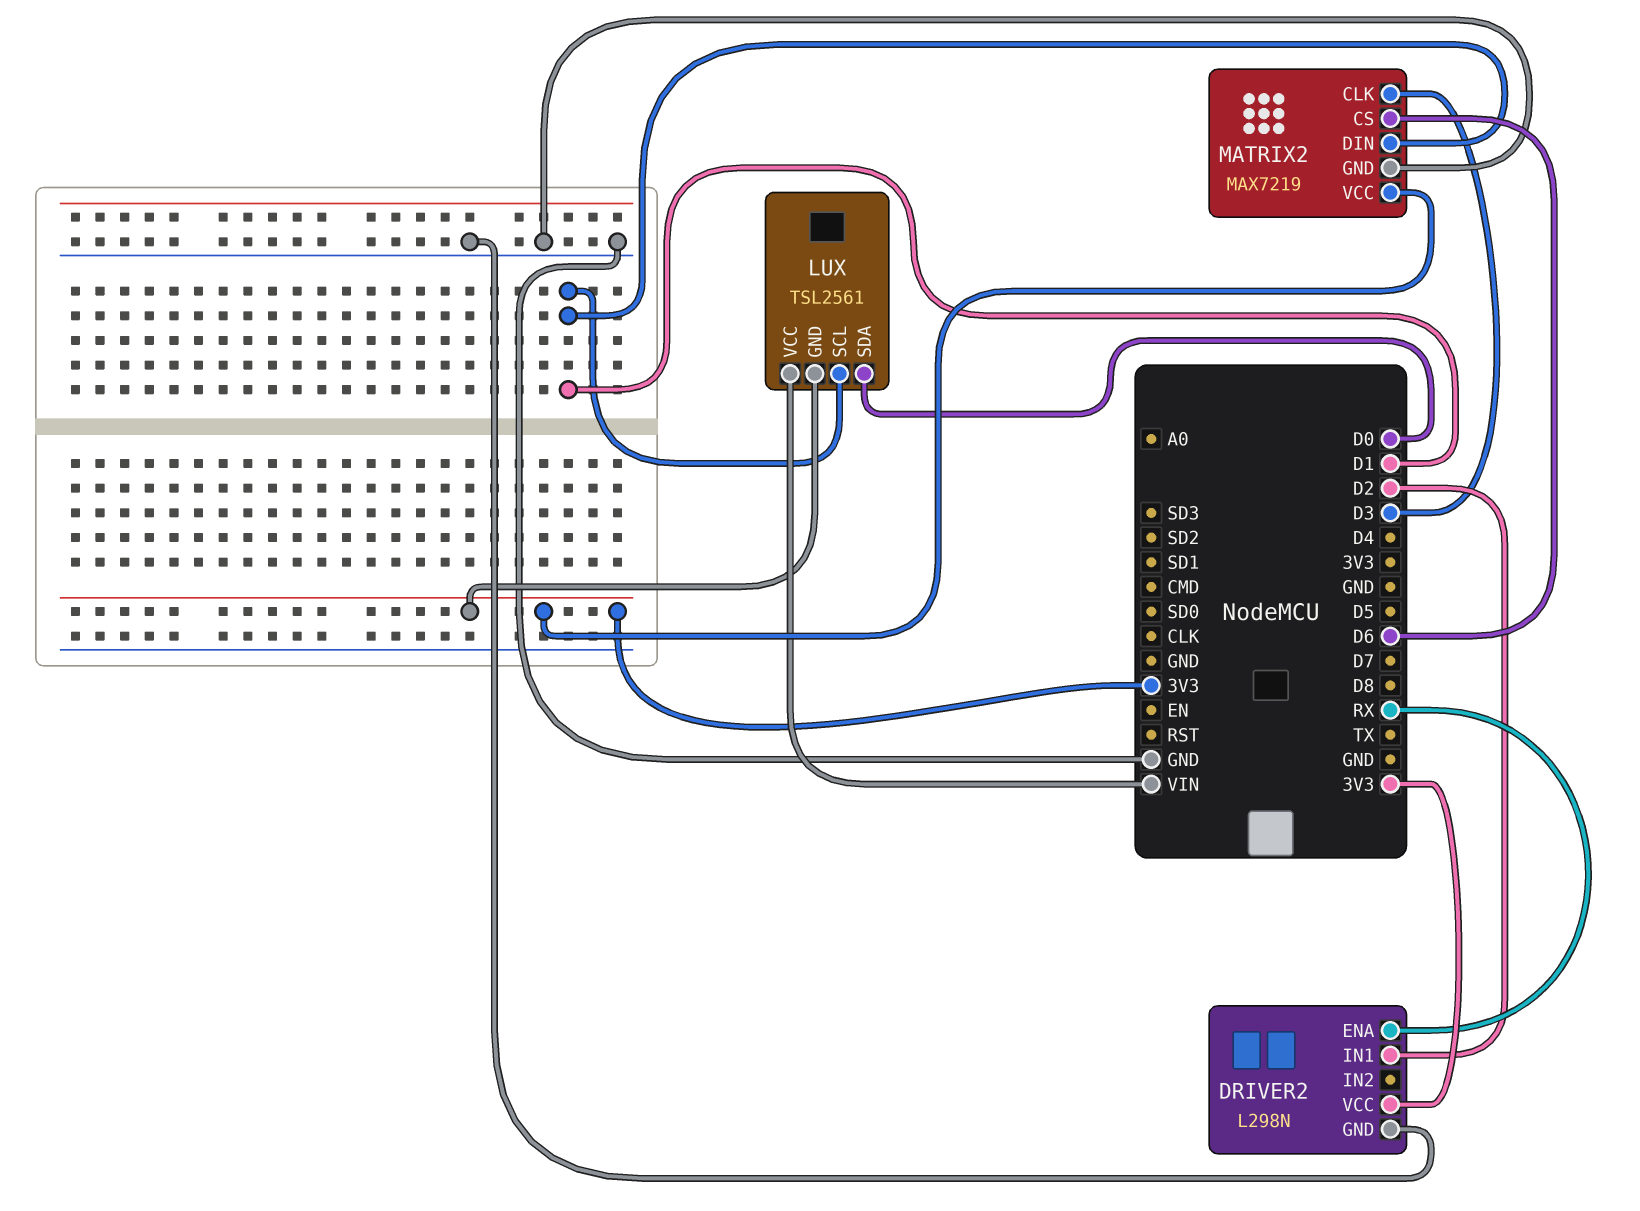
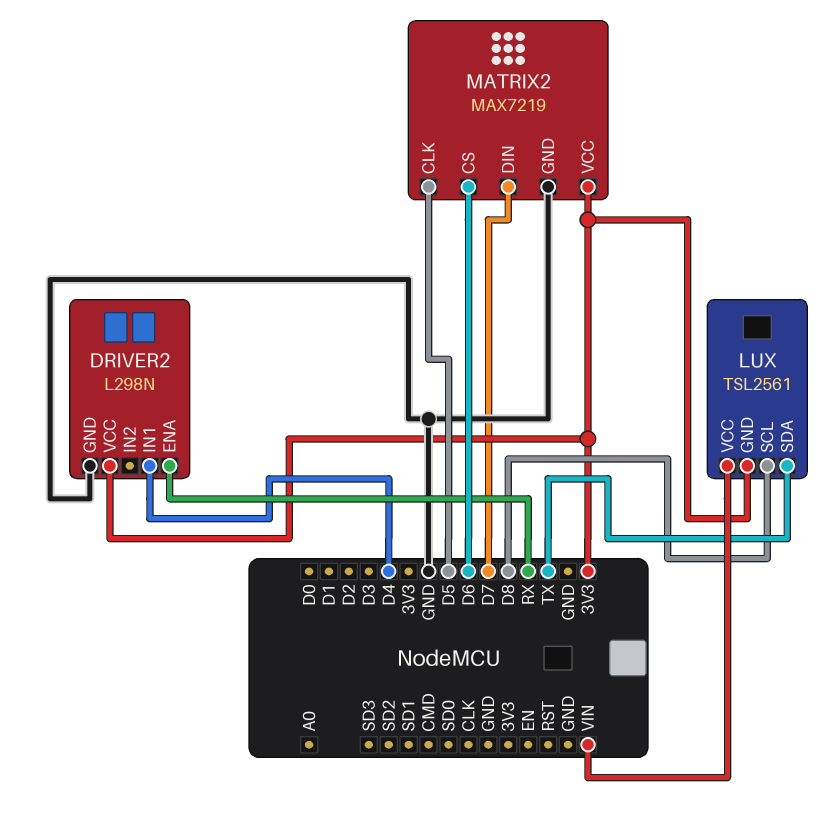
DRIVER2 pin IN1: D2 -> D4
LUX pin SCL: D1 -> D8
LUX pin SDA: D0 -> TX
MATRIX2 pin CLK: D3 -> D5
MATRIX2 pin DIN: D1 -> D7

